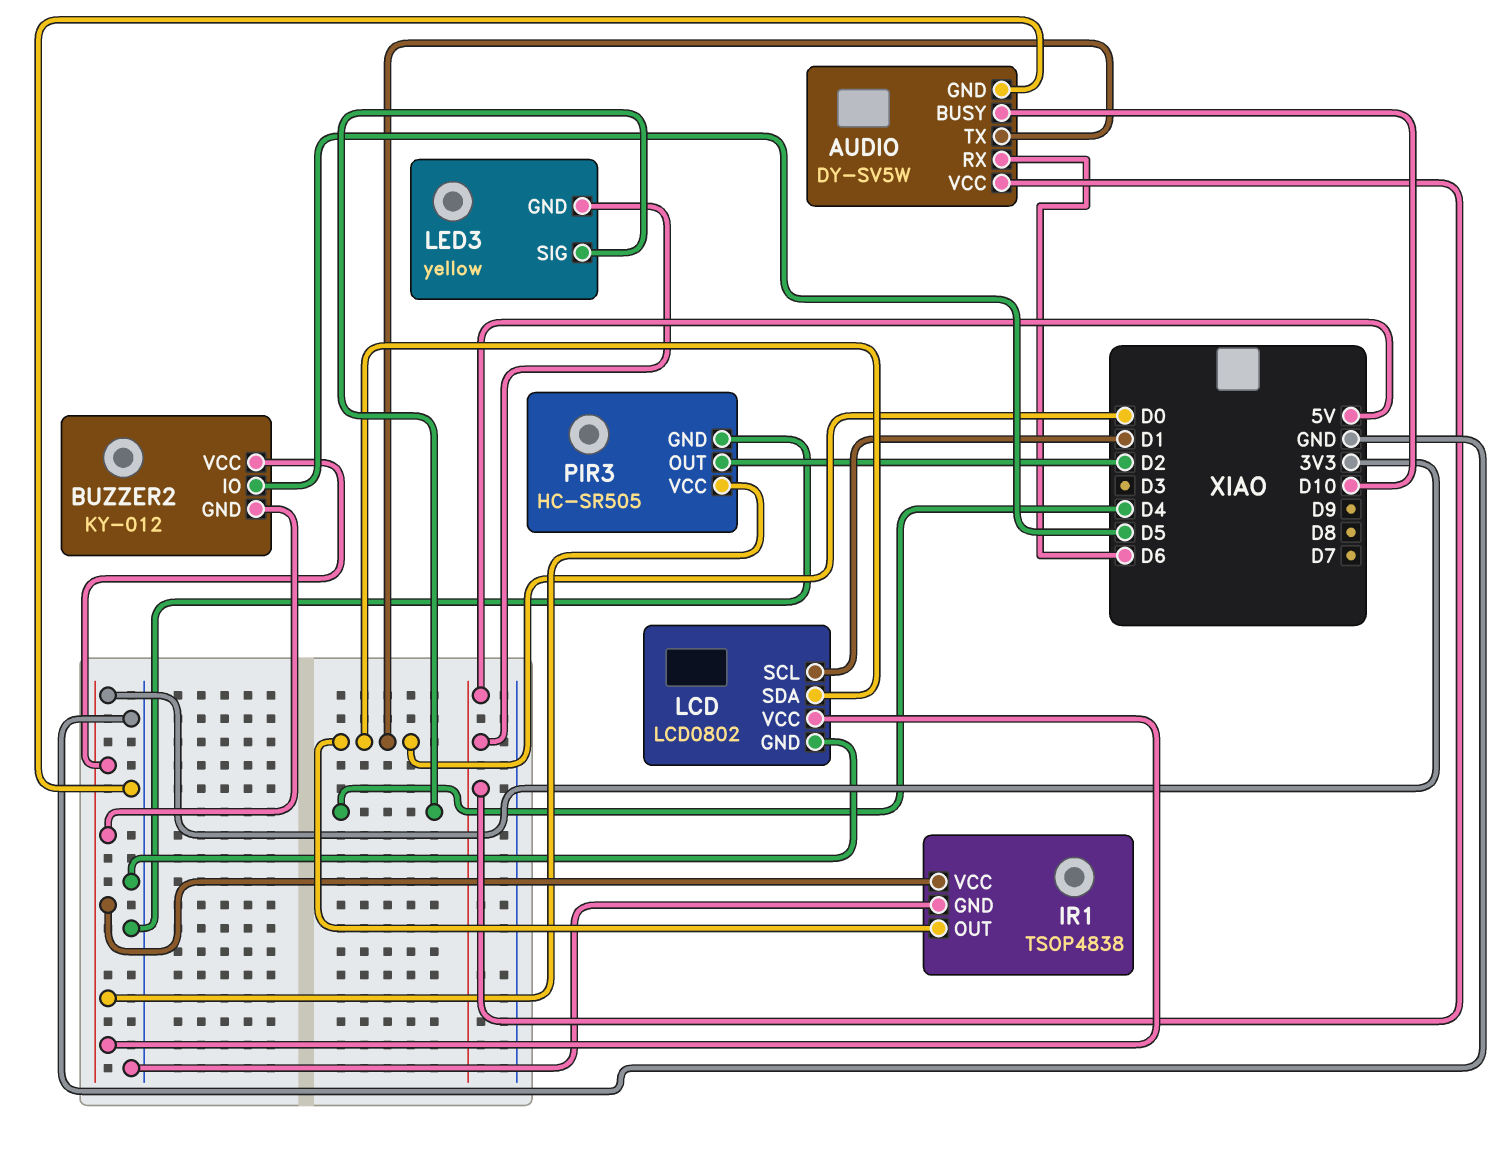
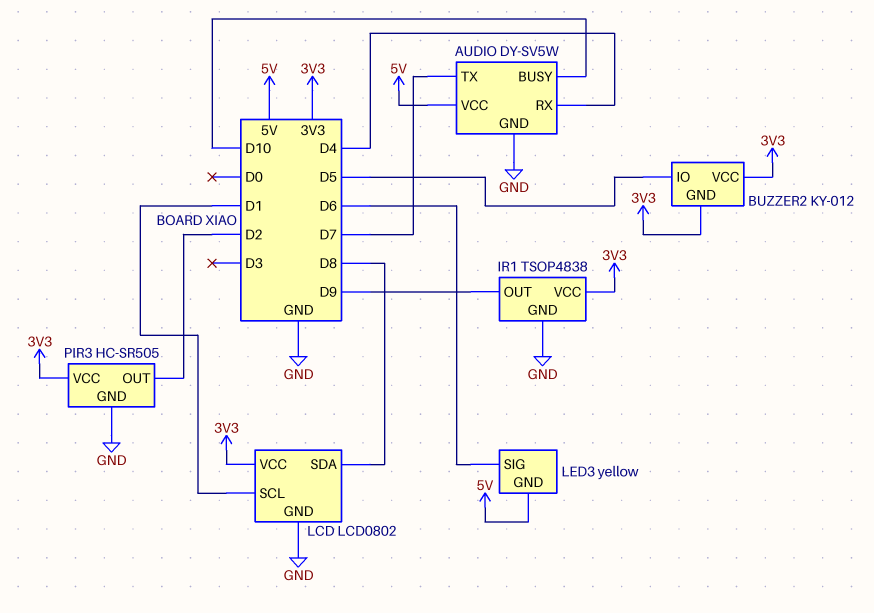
AUDIO pin RX: D6 -> D4
AUDIO pin TX: D0 -> D7
IR1 pin OUT: D0 -> D9
LCD pin SDA: D0 -> D8
LED3 pin SIG: D4 -> D6

